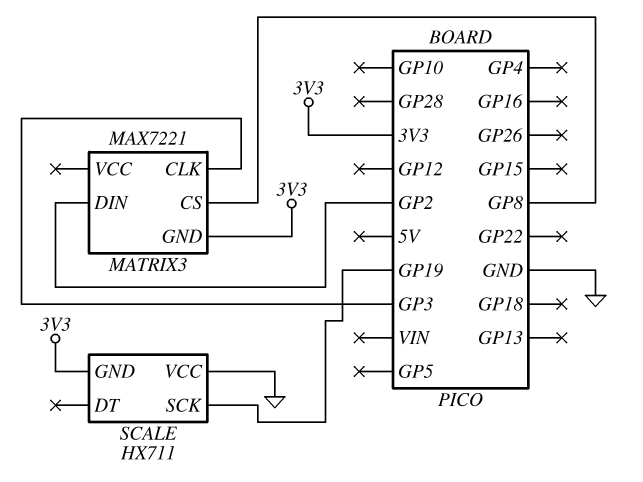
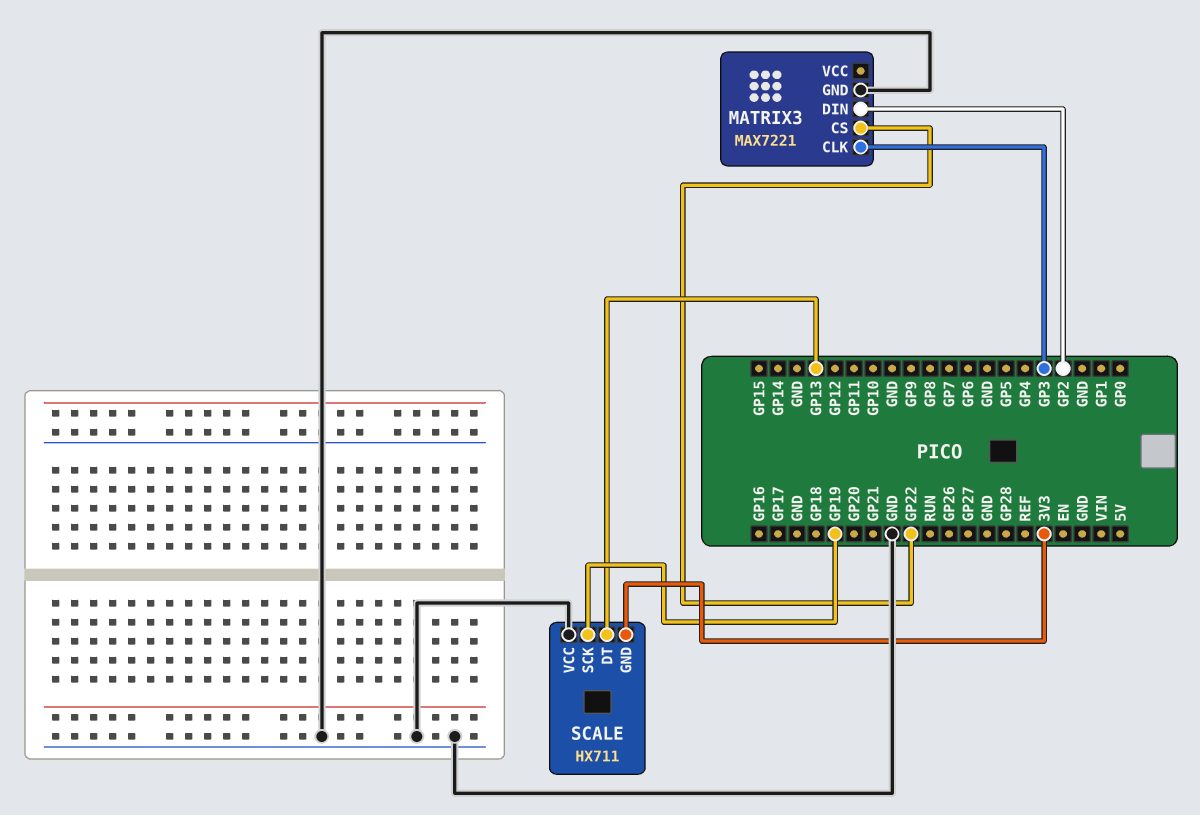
MATRIX3 pin CS: GP8 -> GP22
MATRIX3 pin GND: 3V3 -> GND
SCALE pin DT: none -> GP13

